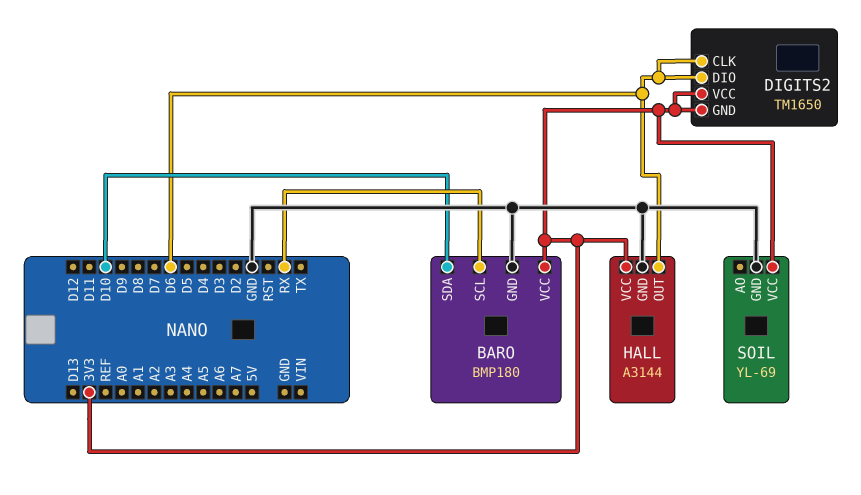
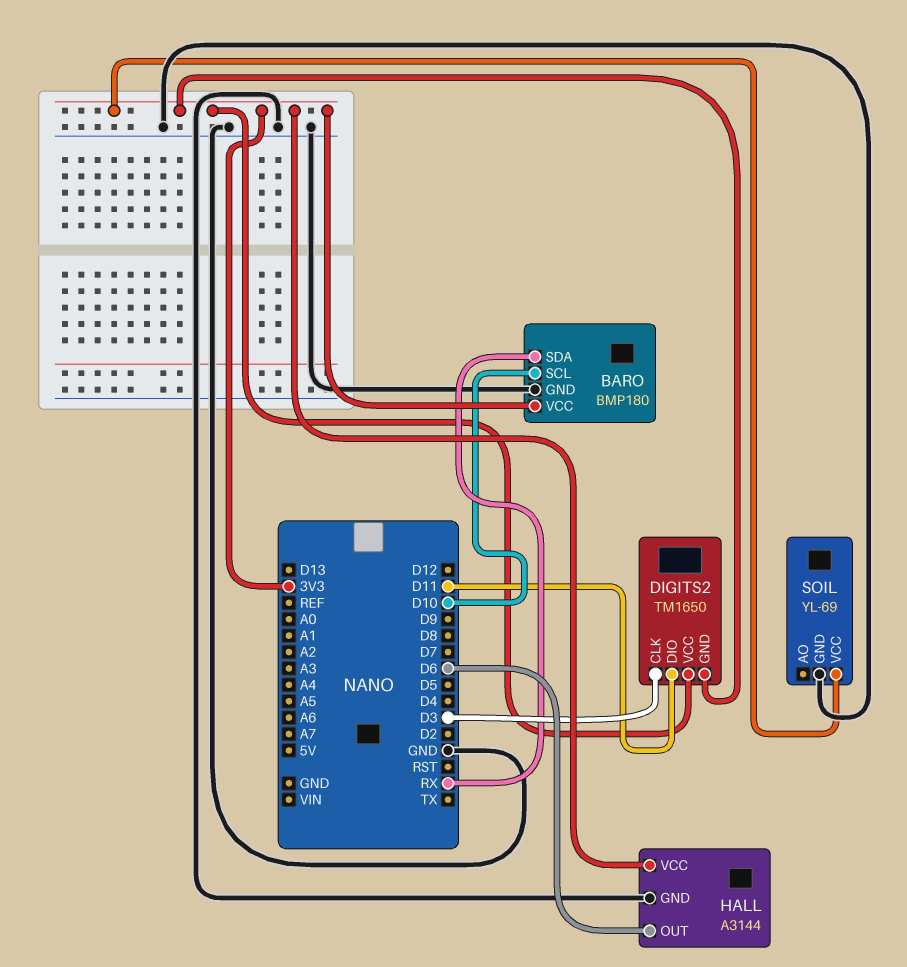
BARO pin SCL: RX -> D10
BARO pin SDA: D10 -> RX
DIGITS2 pin CLK: D6 -> D3
DIGITS2 pin DIO: D6 -> D11

